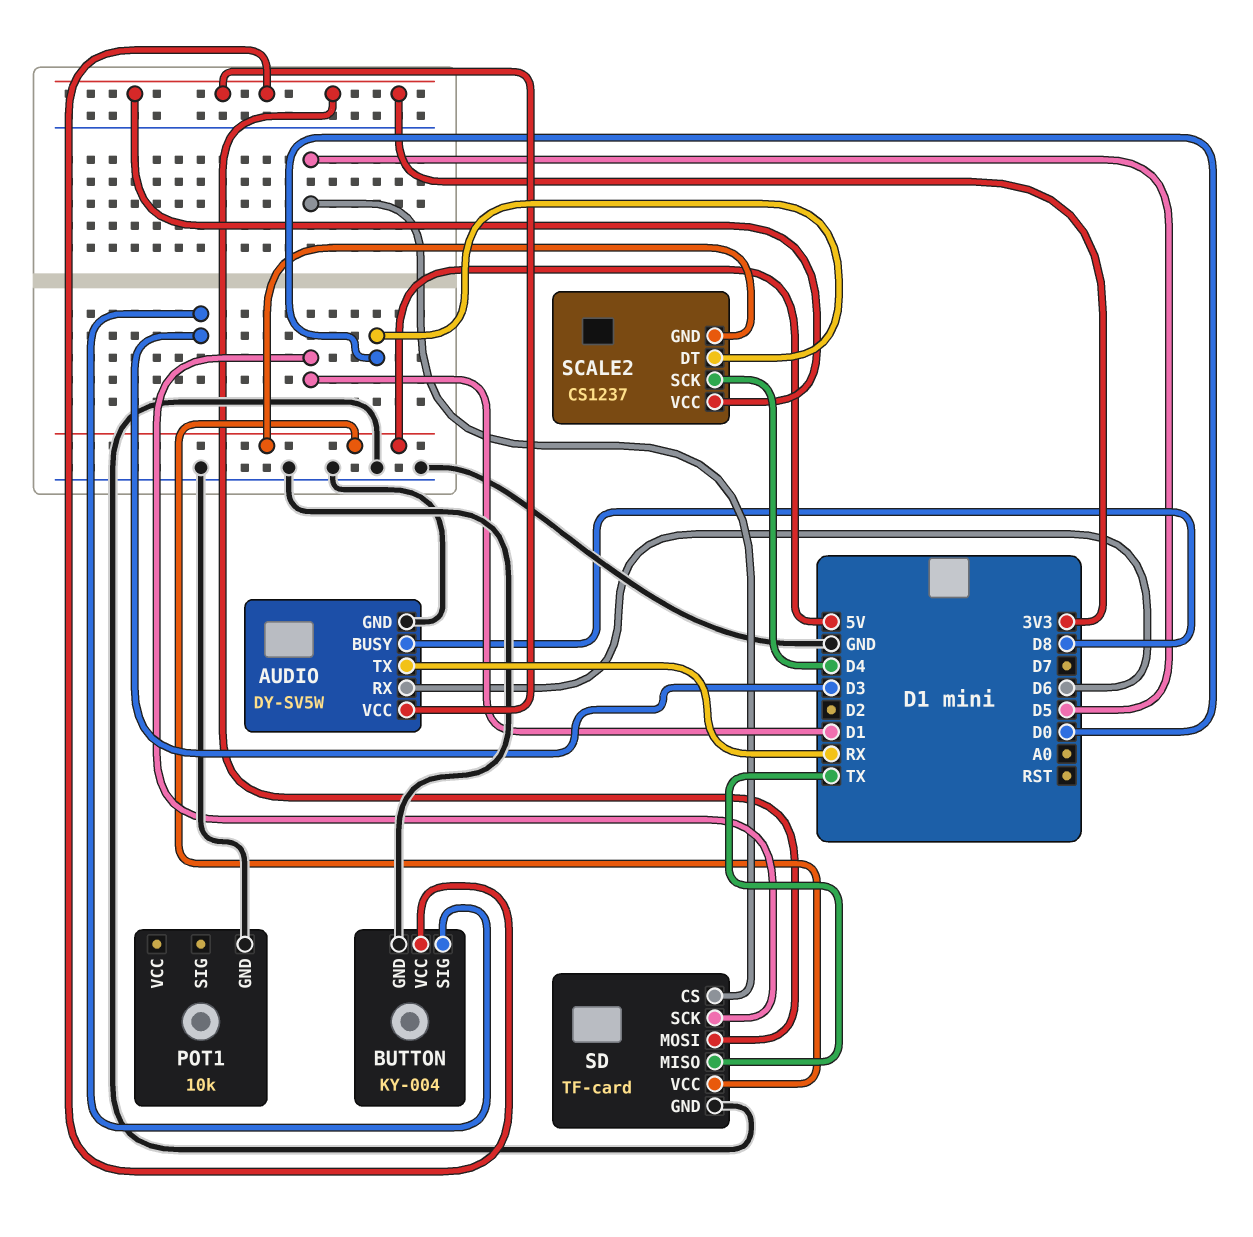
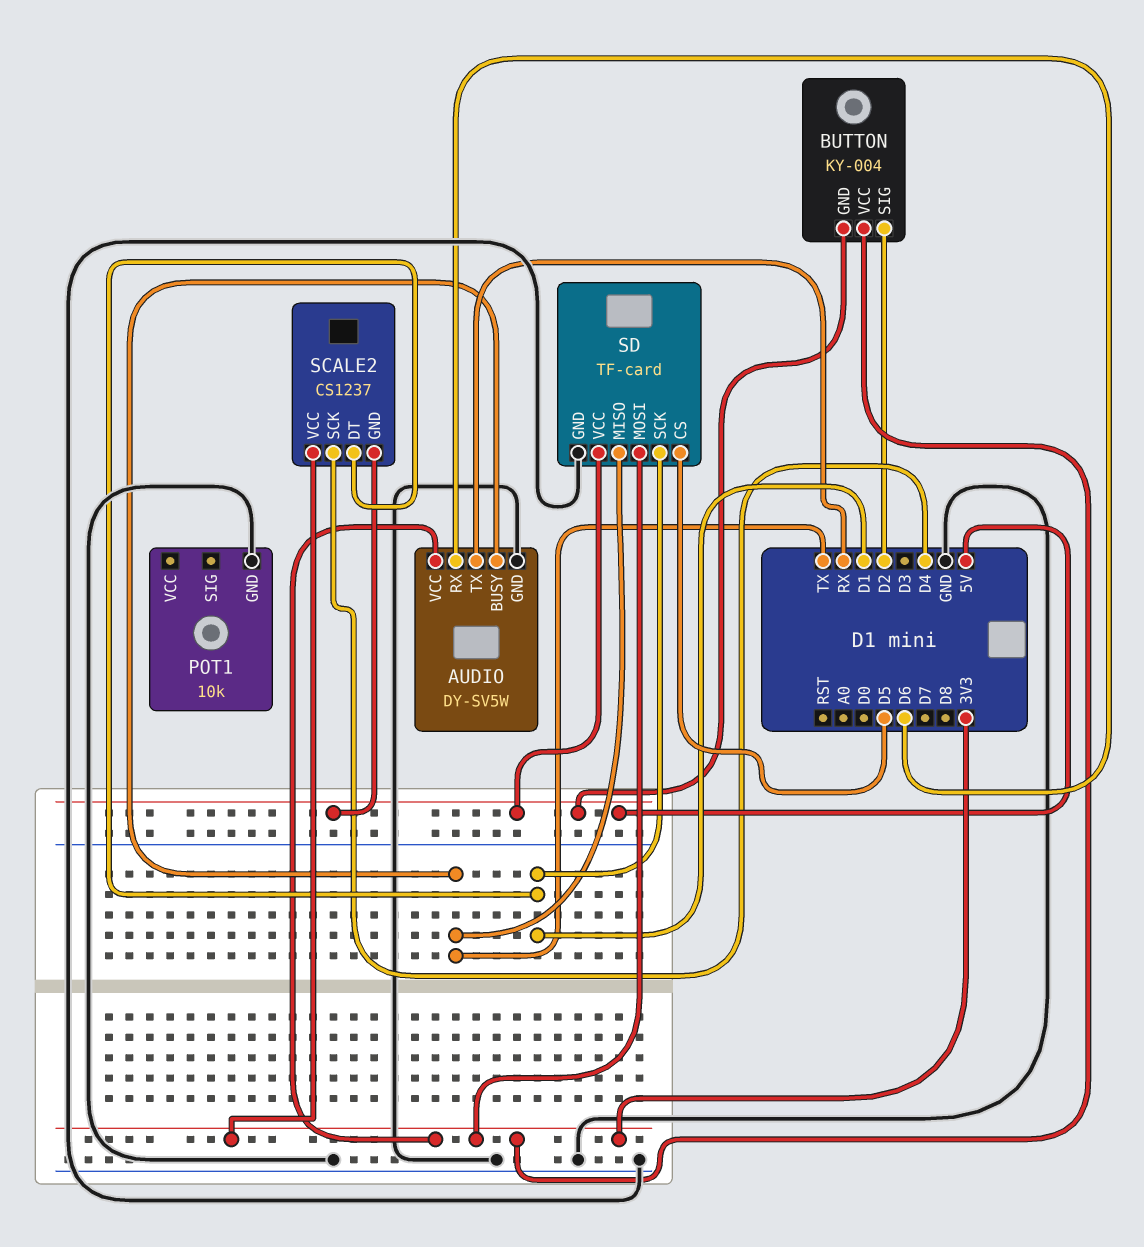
AUDIO pin BUSY: D8 -> TX
BUTTON pin GND: GND -> 5V
BUTTON pin SIG: D3 -> D2
SCALE2 pin DT: D0 -> D1

